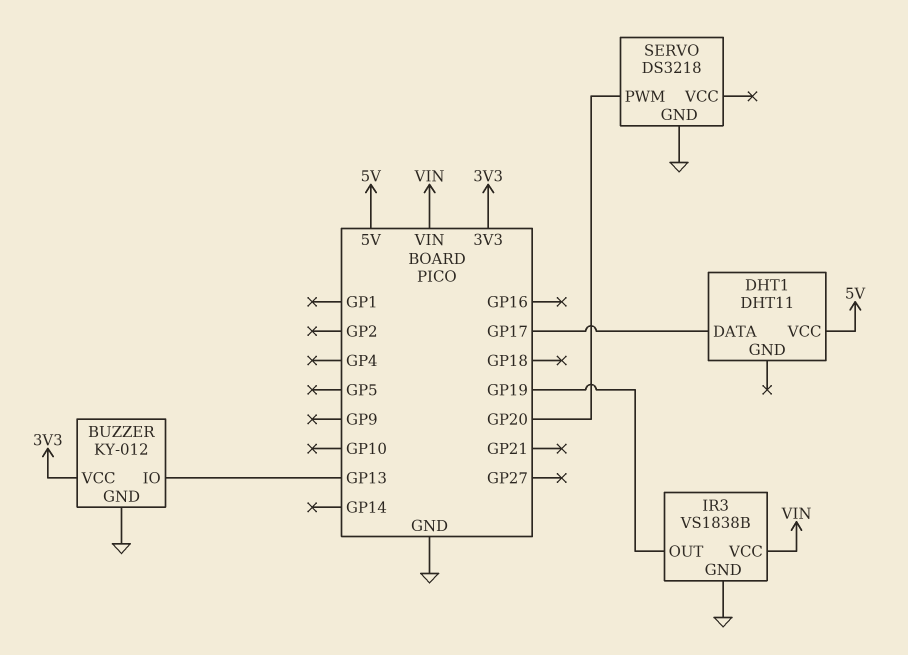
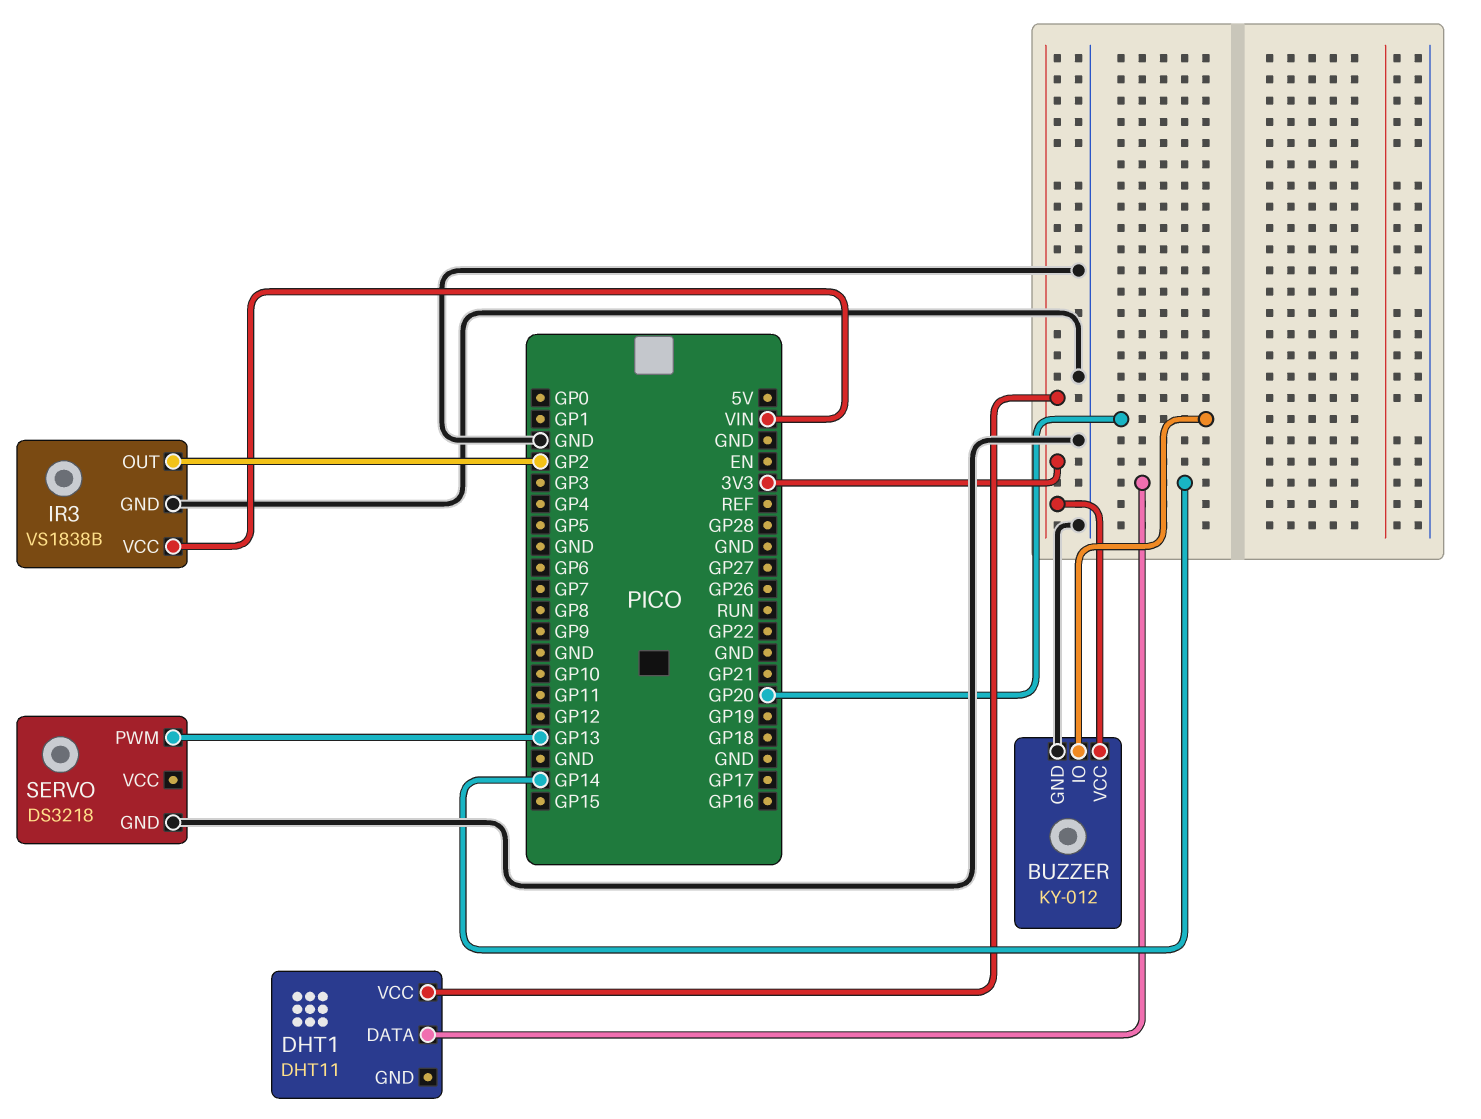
BUZZER pin IO: GP13 -> GP20
DHT1 pin DATA: GP17 -> GP14
DHT1 pin VCC: 5V -> 3V3
IR3 pin OUT: GP19 -> GP2
SERVO pin PWM: GP20 -> GP13

